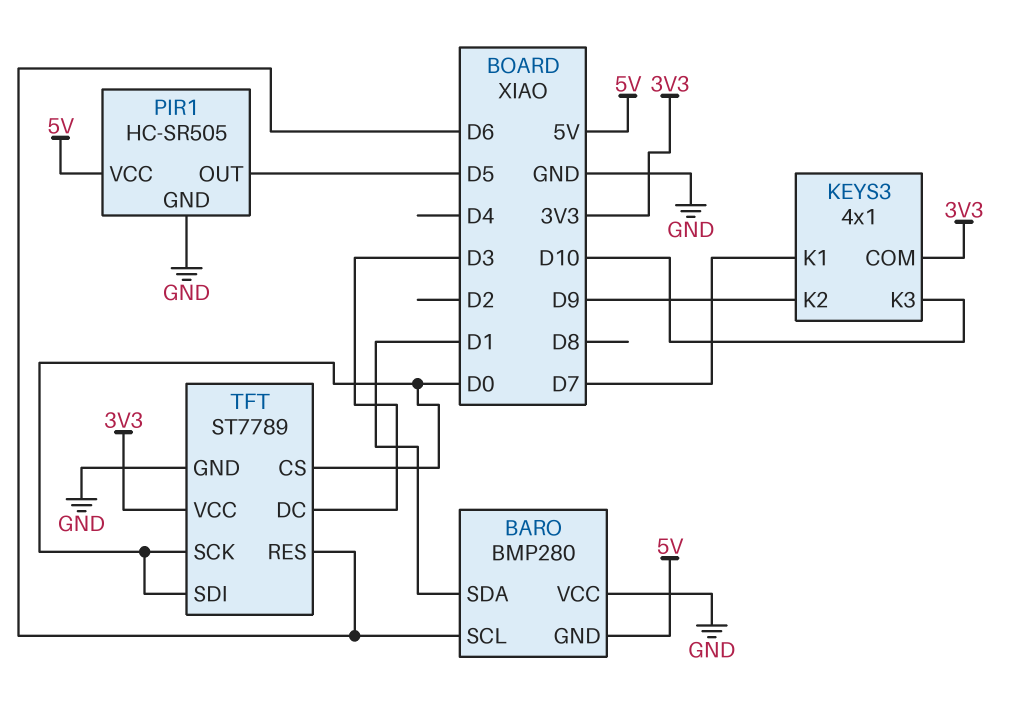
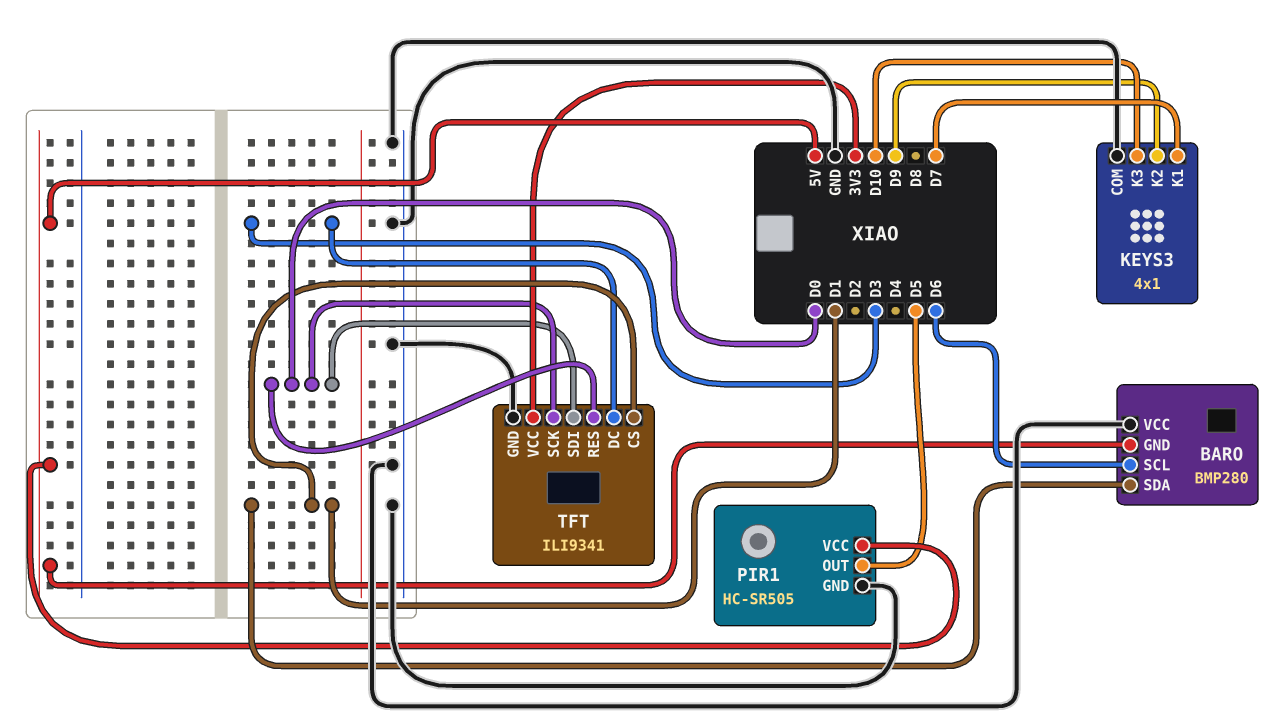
KEYS3 pin COM: 3V3 -> GND
TFT: ST7789 -> ILI9341
TFT pin CS: D0 -> D1
TFT pin RES: D6 -> D0

